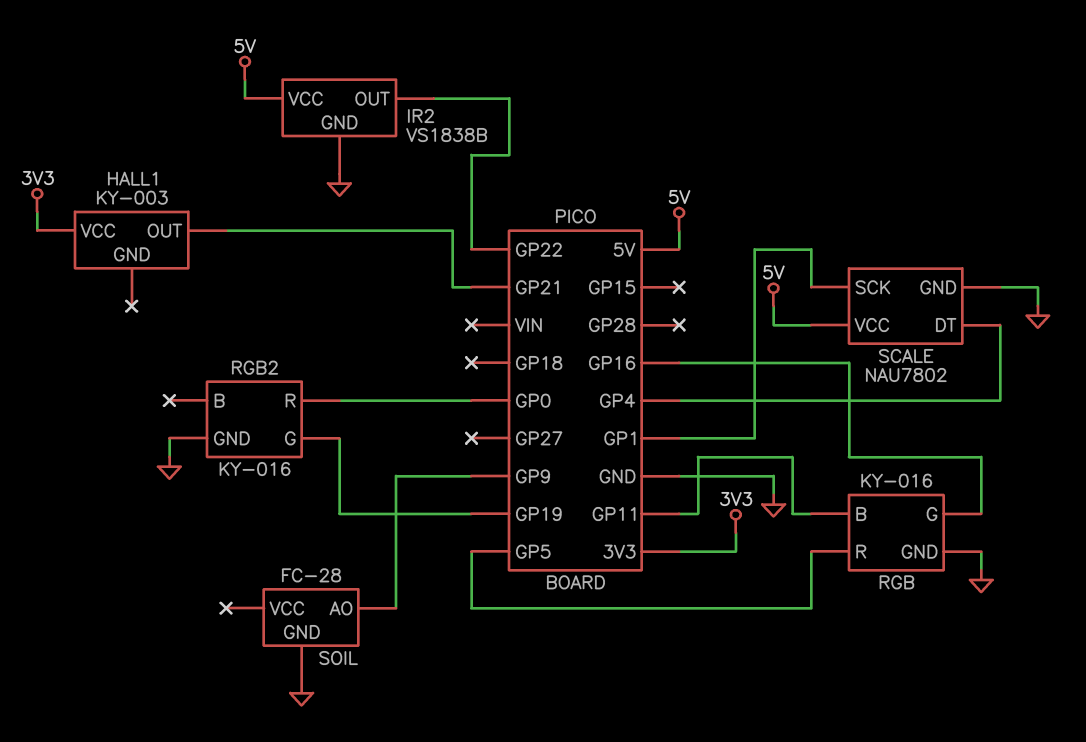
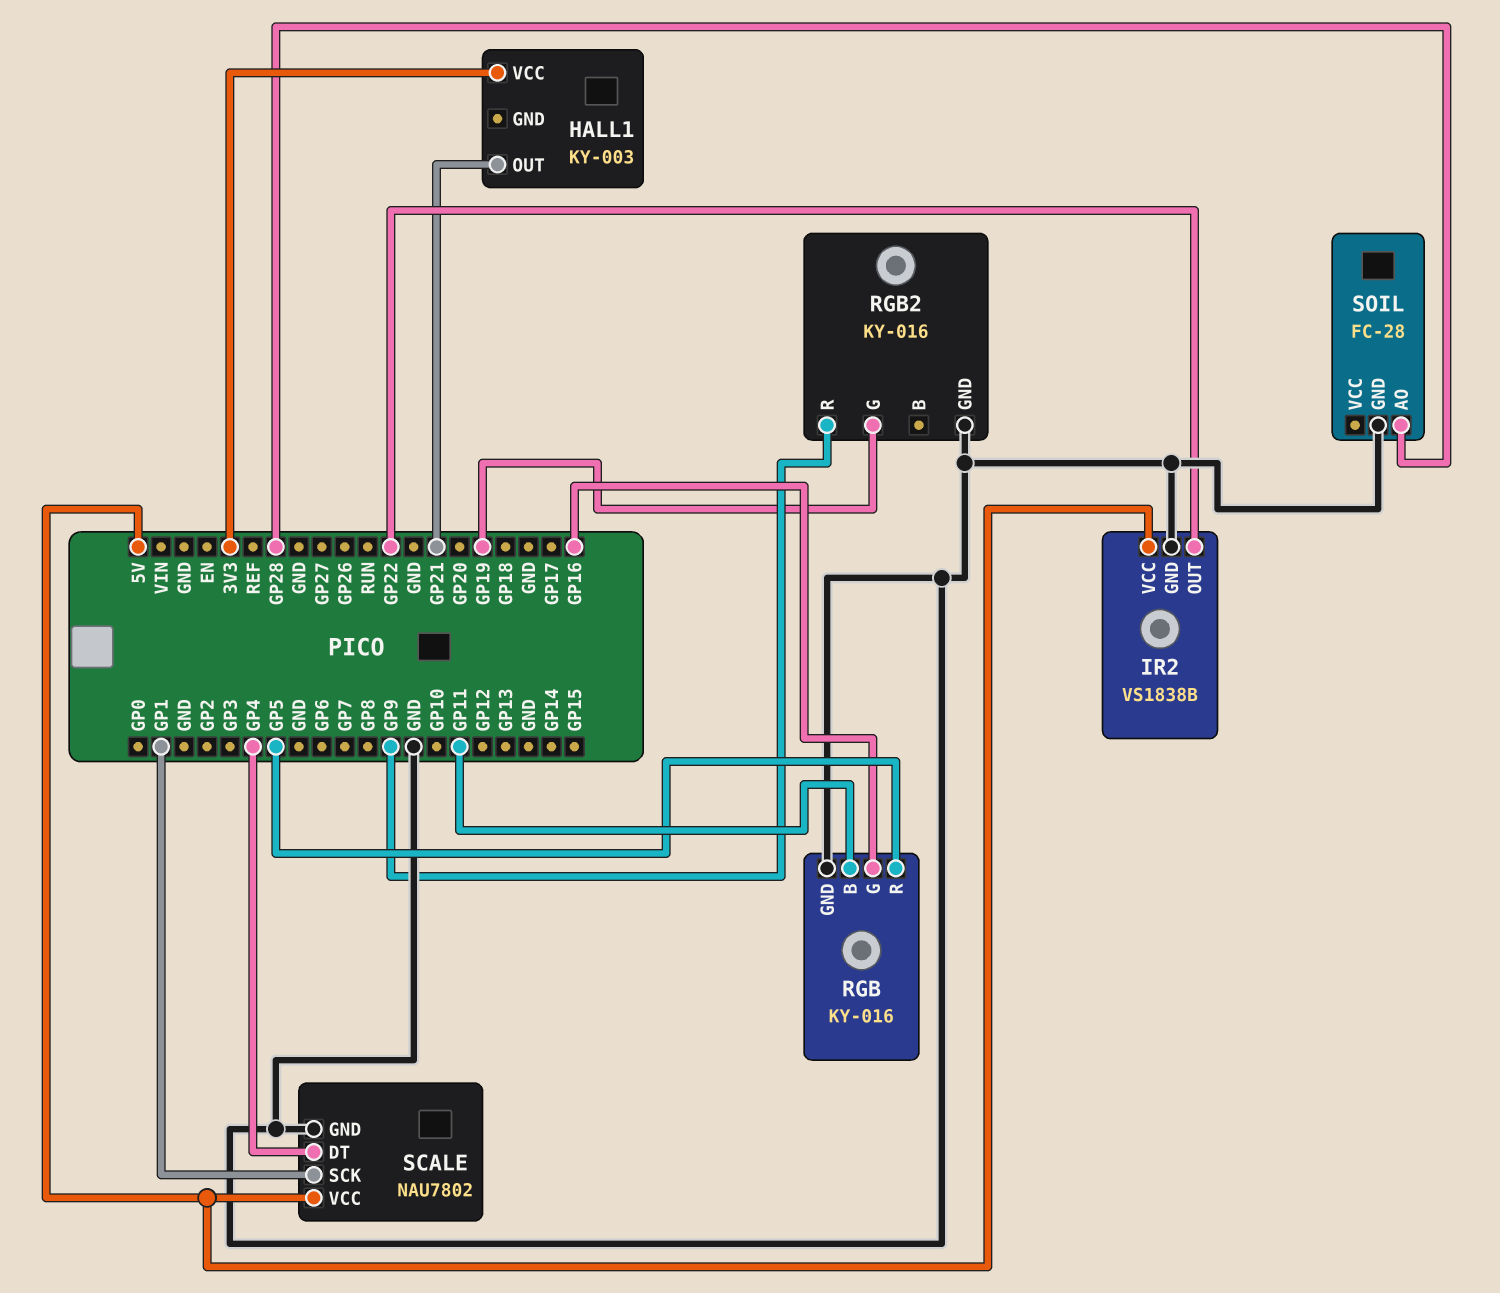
RGB2 pin R: GP0 -> GP9
SOIL pin AO: GP9 -> GP28

